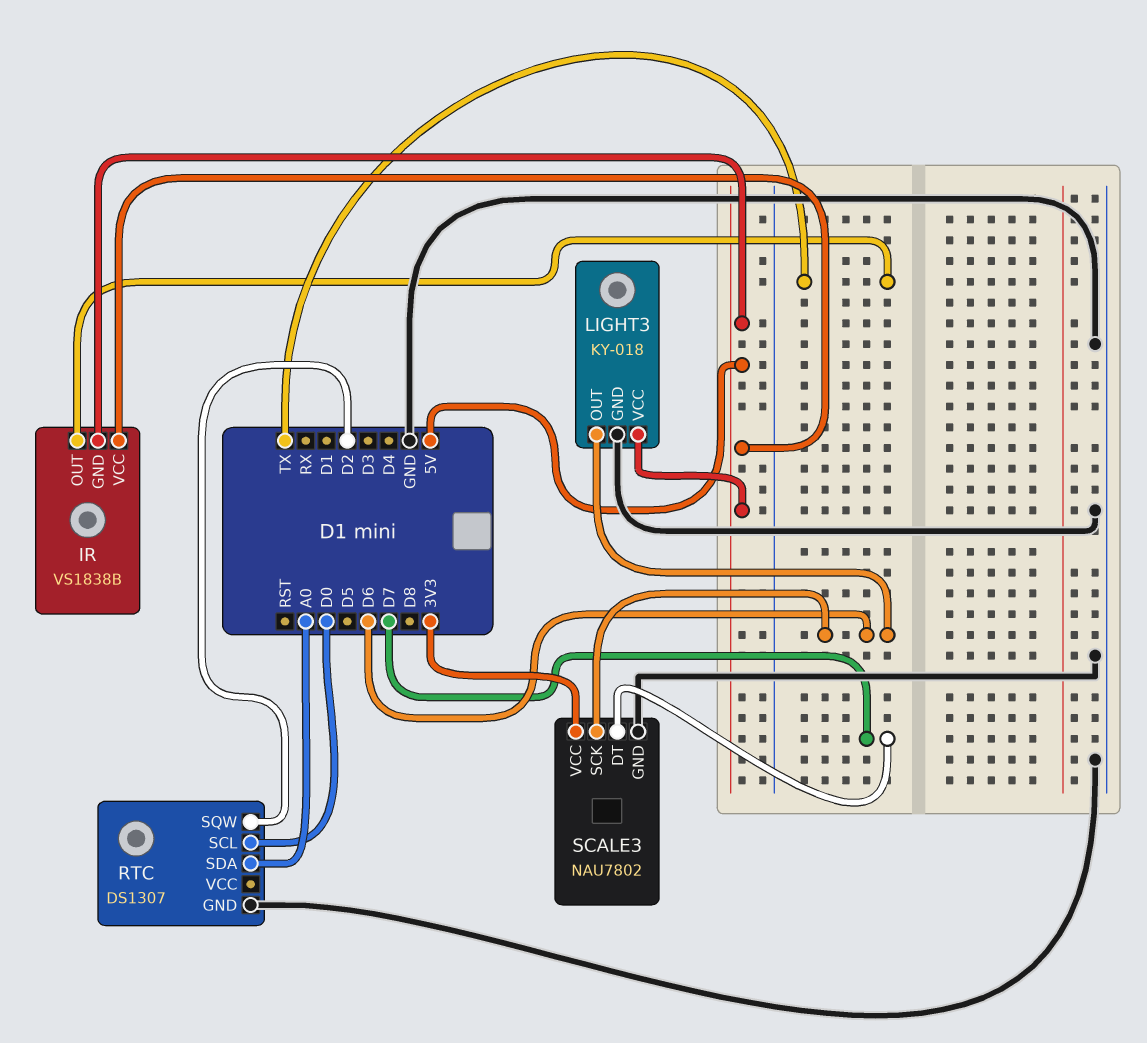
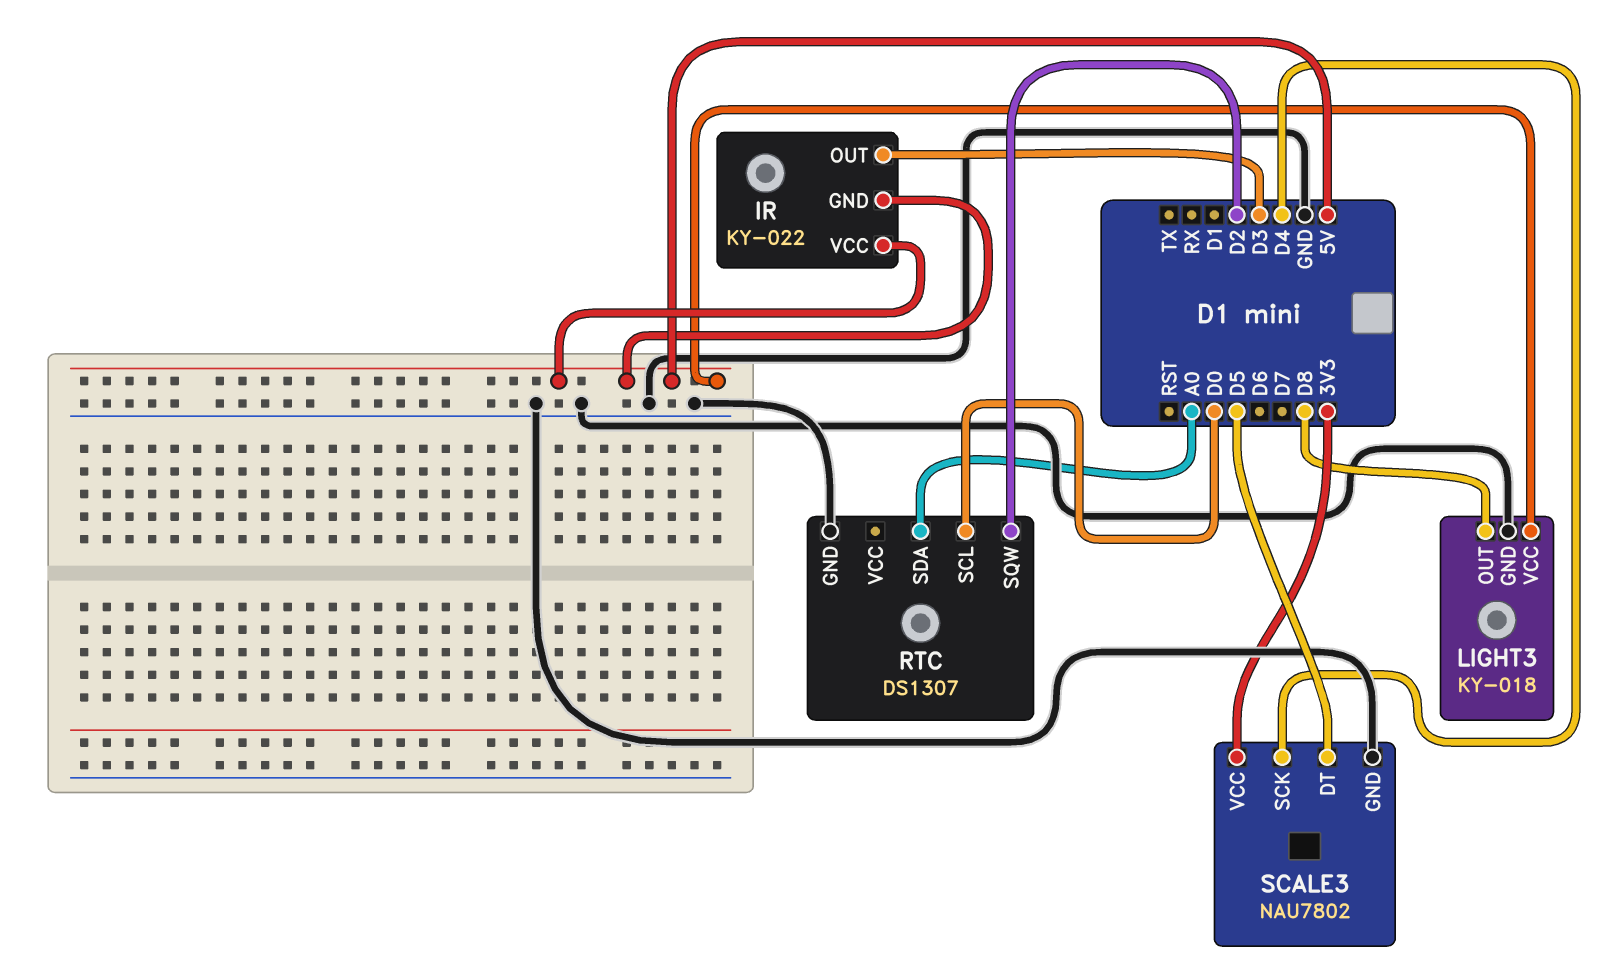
IR: VS1838B -> KY-022
IR pin OUT: TX -> D3
LIGHT3 pin OUT: D6 -> D8
SCALE3 pin DT: D7 -> D5
SCALE3 pin SCK: D6 -> D4

